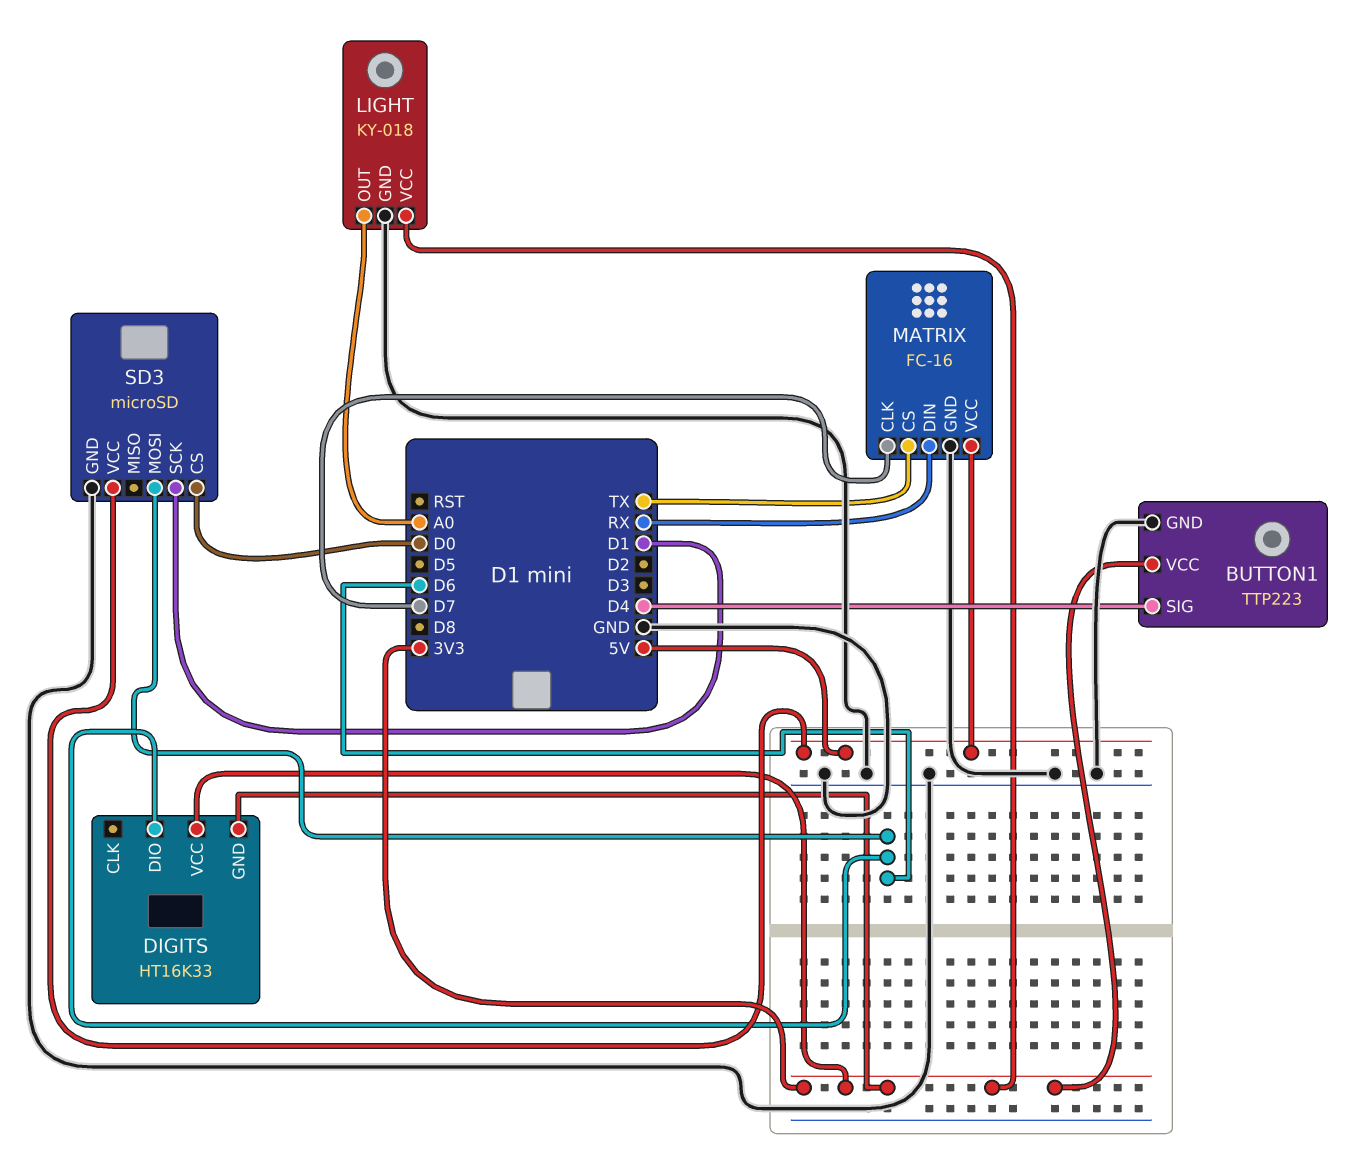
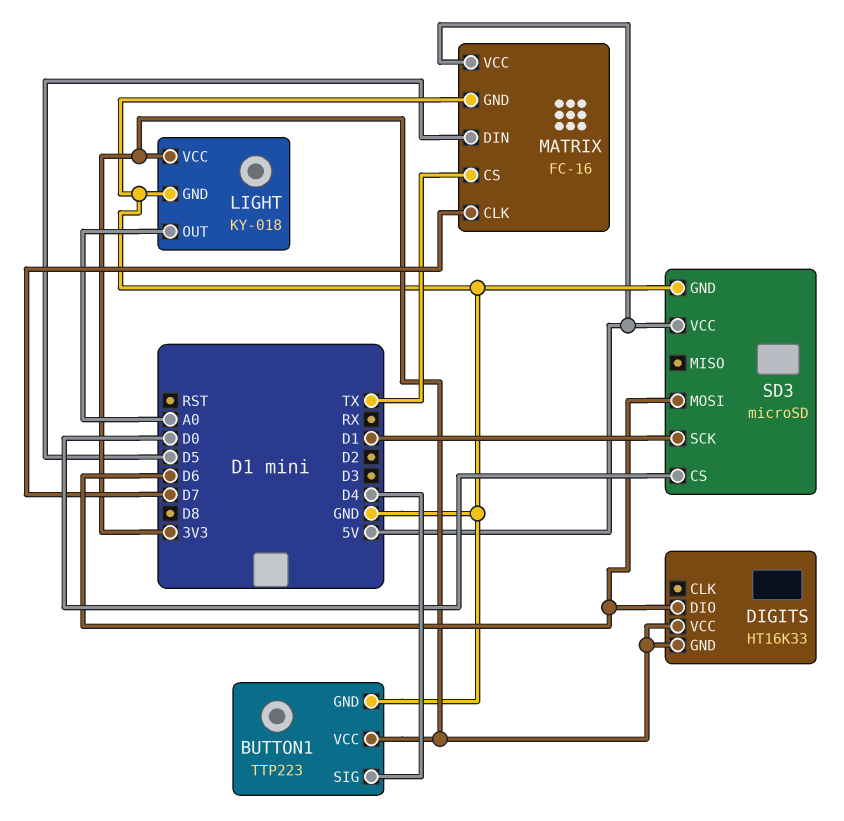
MATRIX pin DIN: RX -> D5

